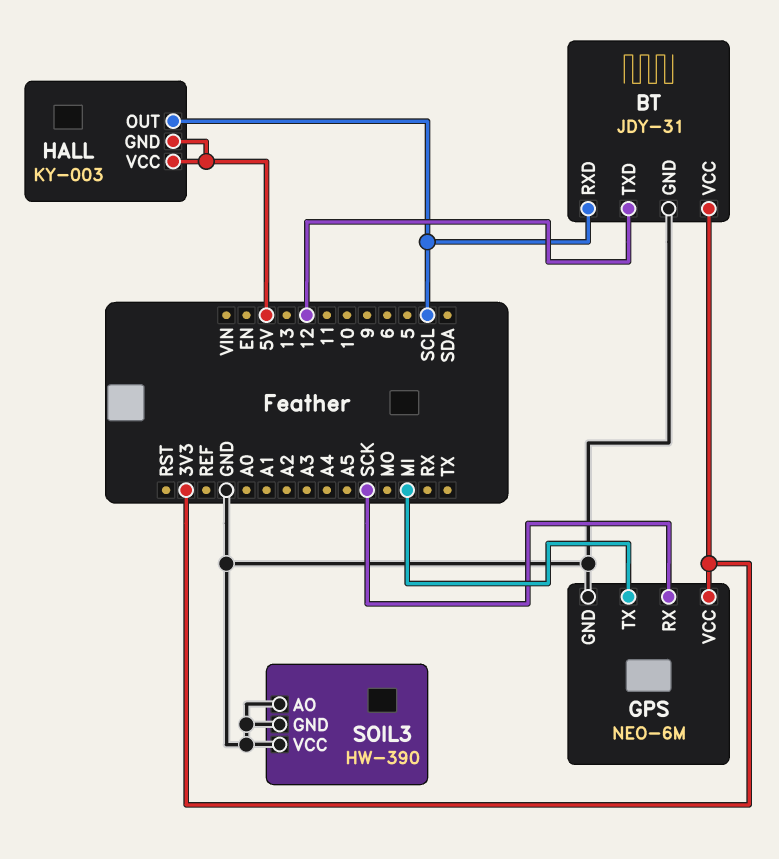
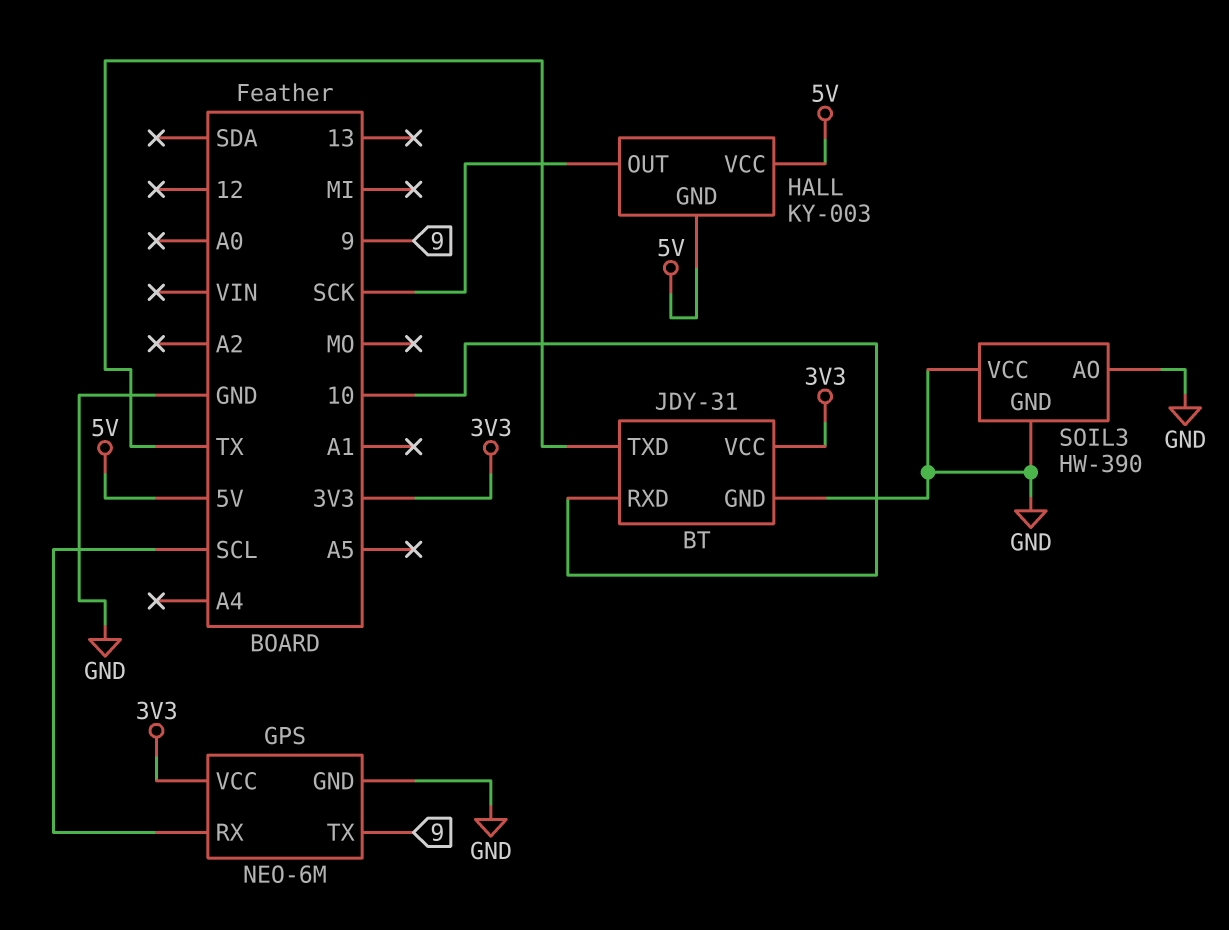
BT pin RXD: SCL -> 10
BT pin TXD: 12 -> TX
GPS pin RX: SCK -> SCL
GPS pin TX: MI -> 9
HALL pin OUT: SCL -> SCK

